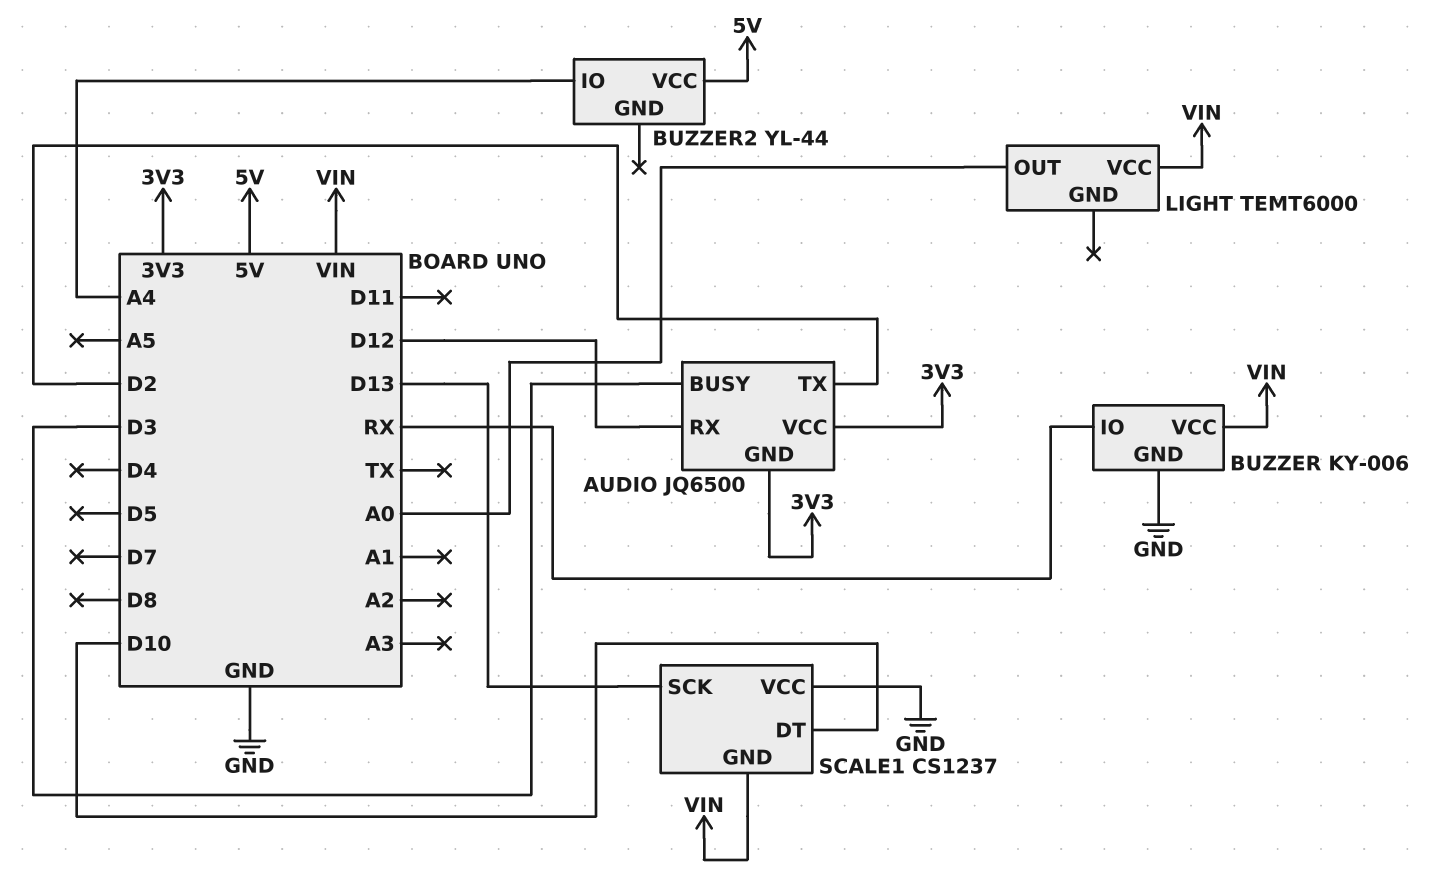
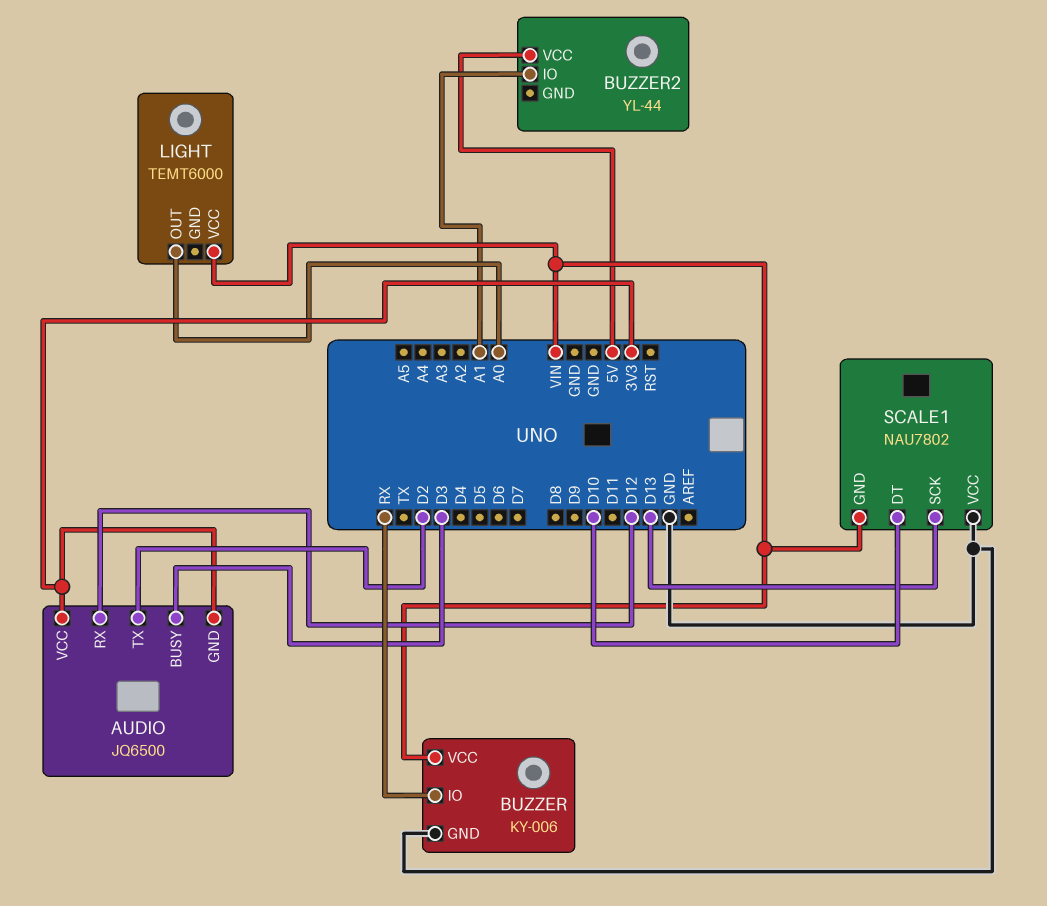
BUZZER2 pin IO: A4 -> A1
SCALE1: CS1237 -> NAU7802

